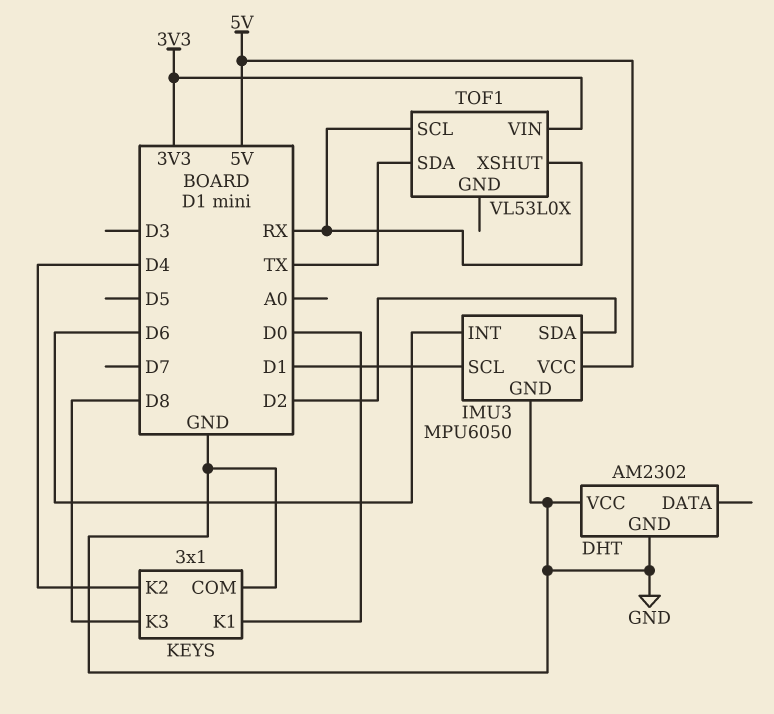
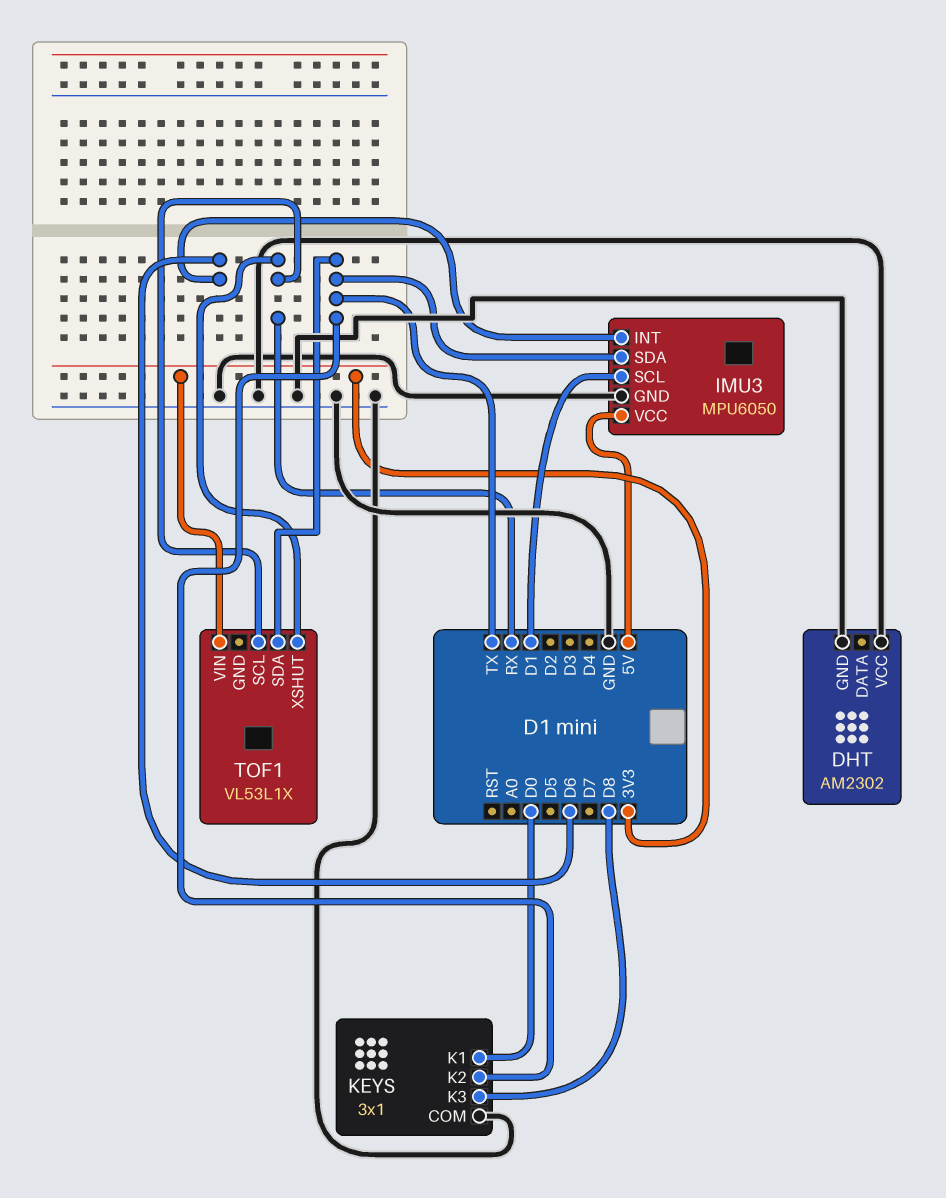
IMU3 pin SDA: D2 -> TX
KEYS pin K2: D4 -> TX
TOF1: VL53L0X -> VL53L1X

